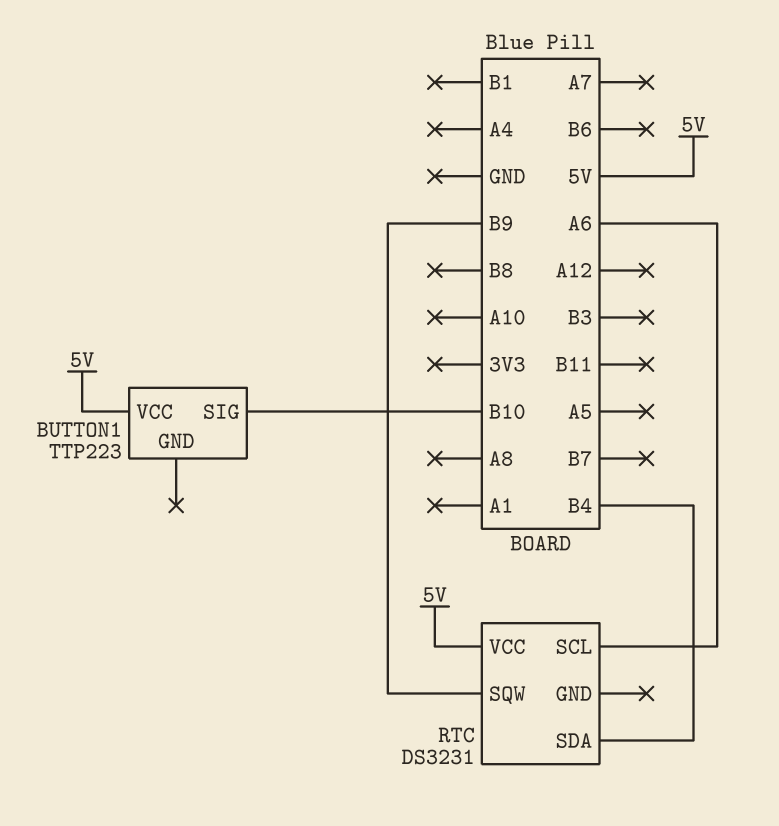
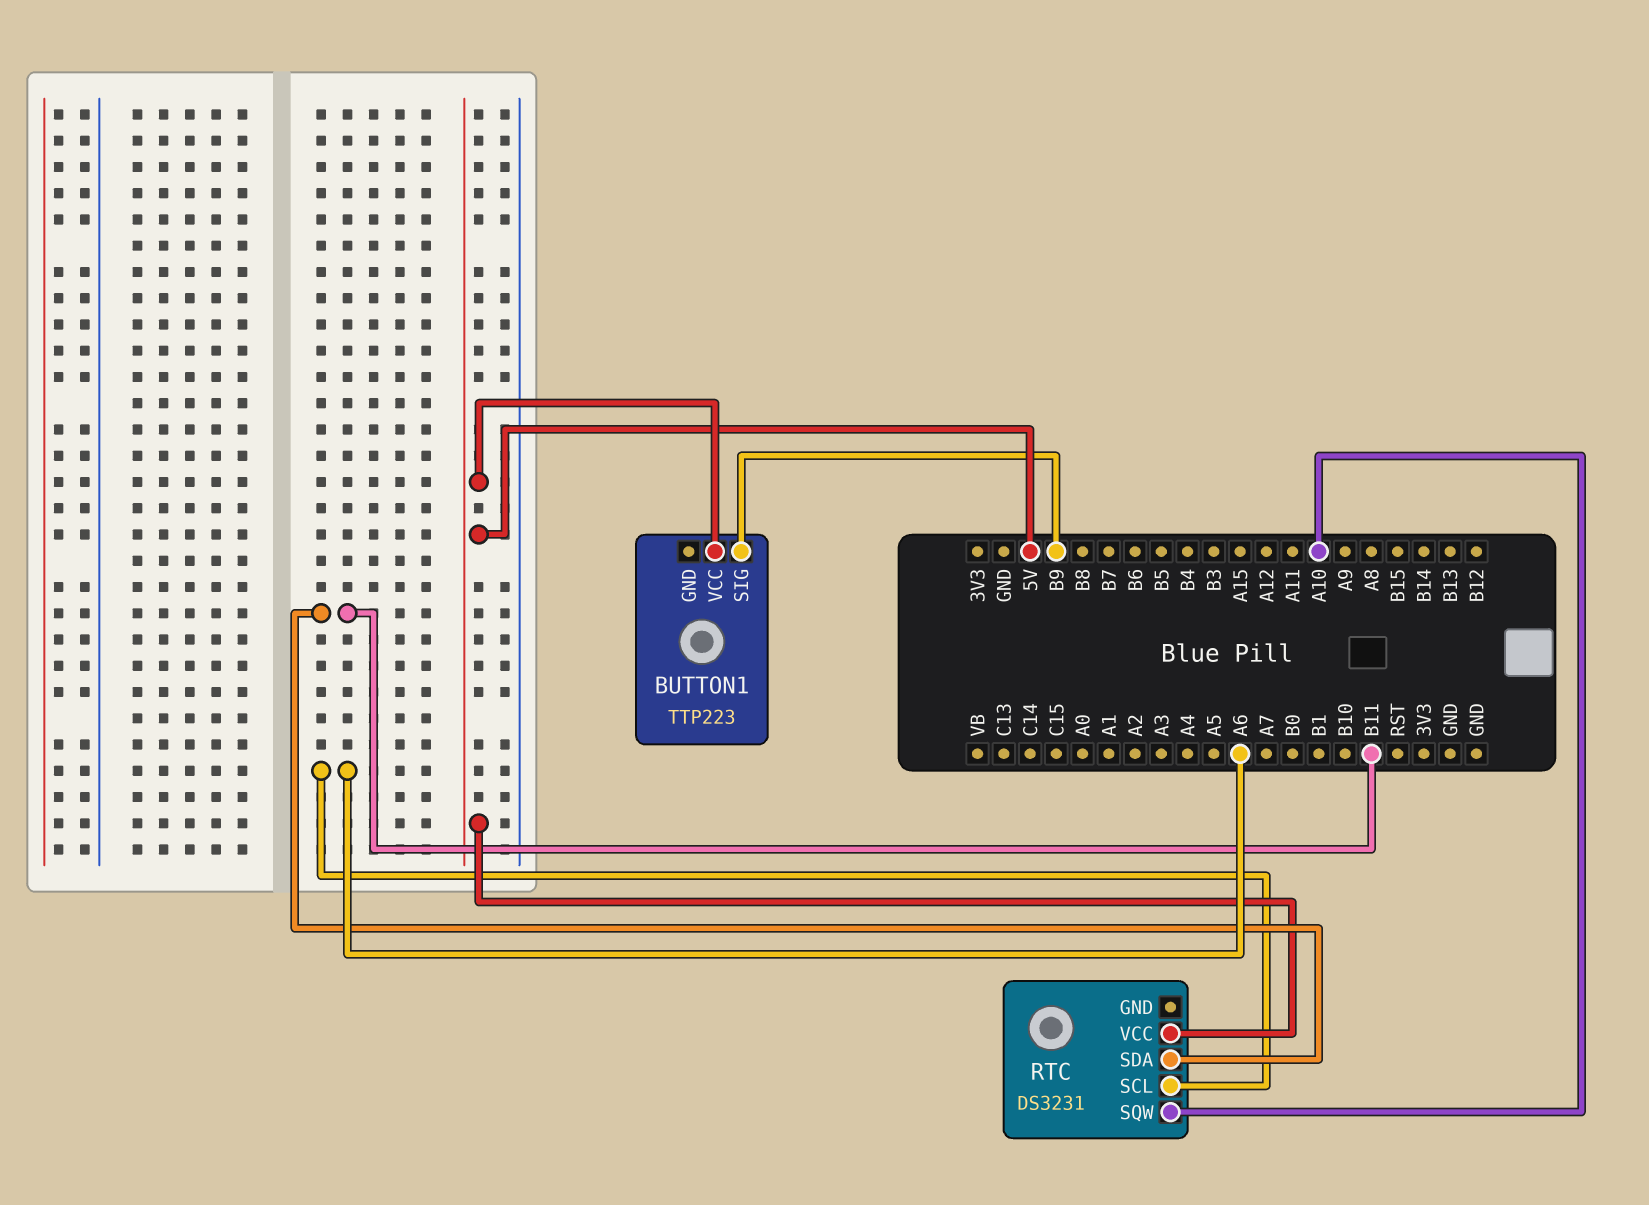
BUTTON1 pin SIG: B10 -> B9
RTC pin SDA: B4 -> B11
RTC pin SQW: B9 -> A10

